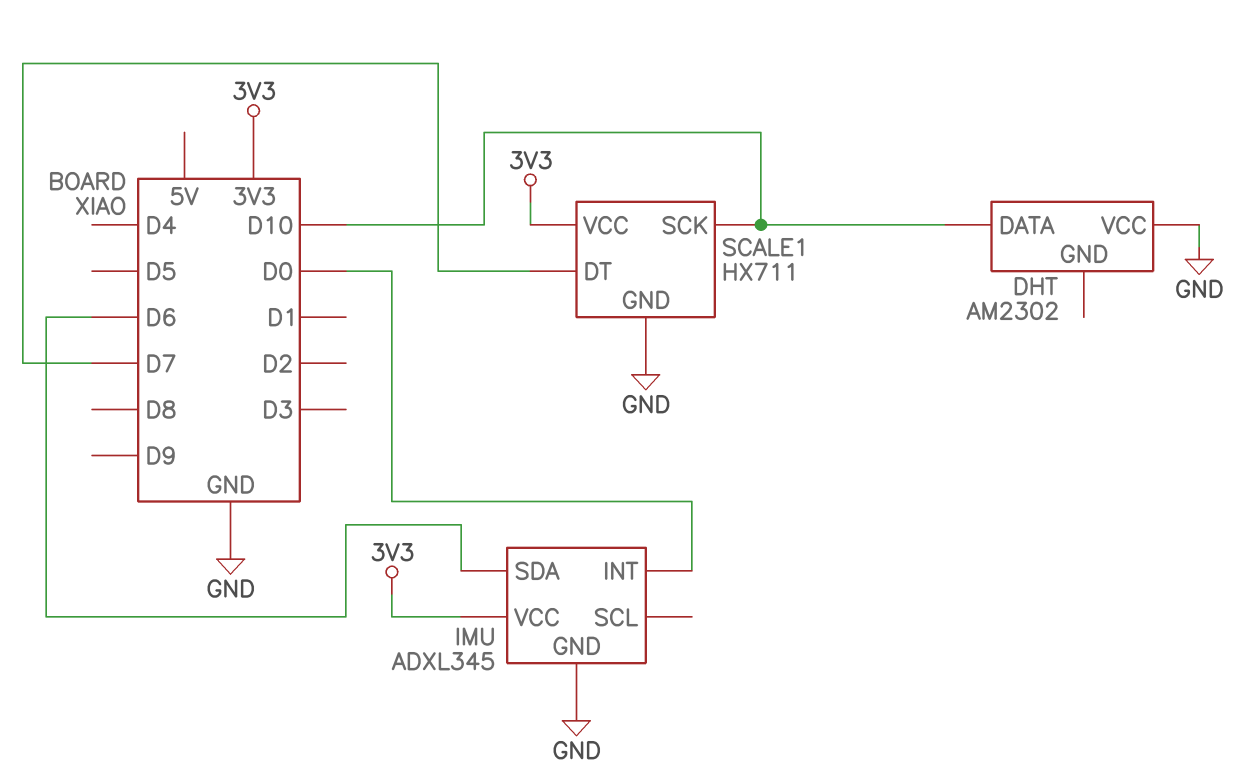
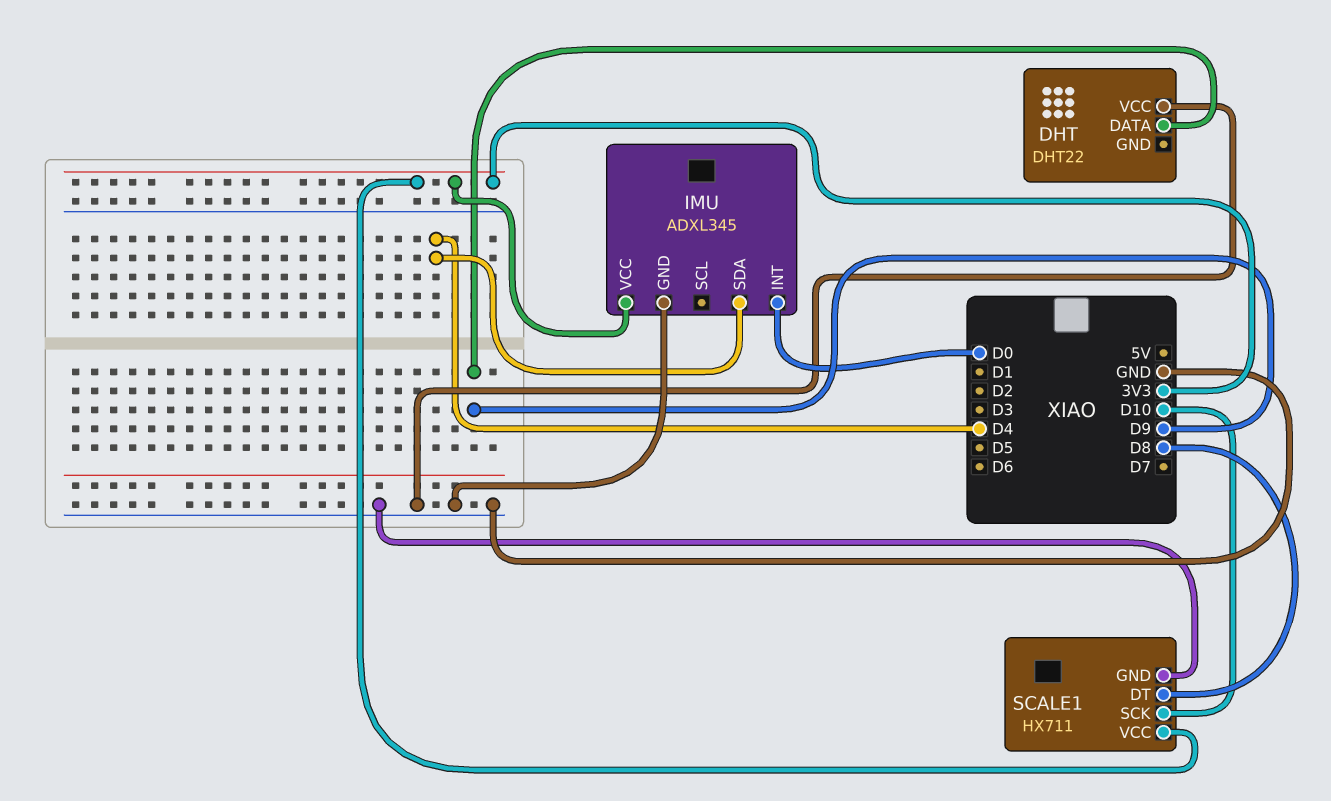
DHT: AM2302 -> DHT22
DHT pin DATA: D10 -> D9
IMU pin SDA: D6 -> D4
SCALE1 pin DT: D7 -> D8

